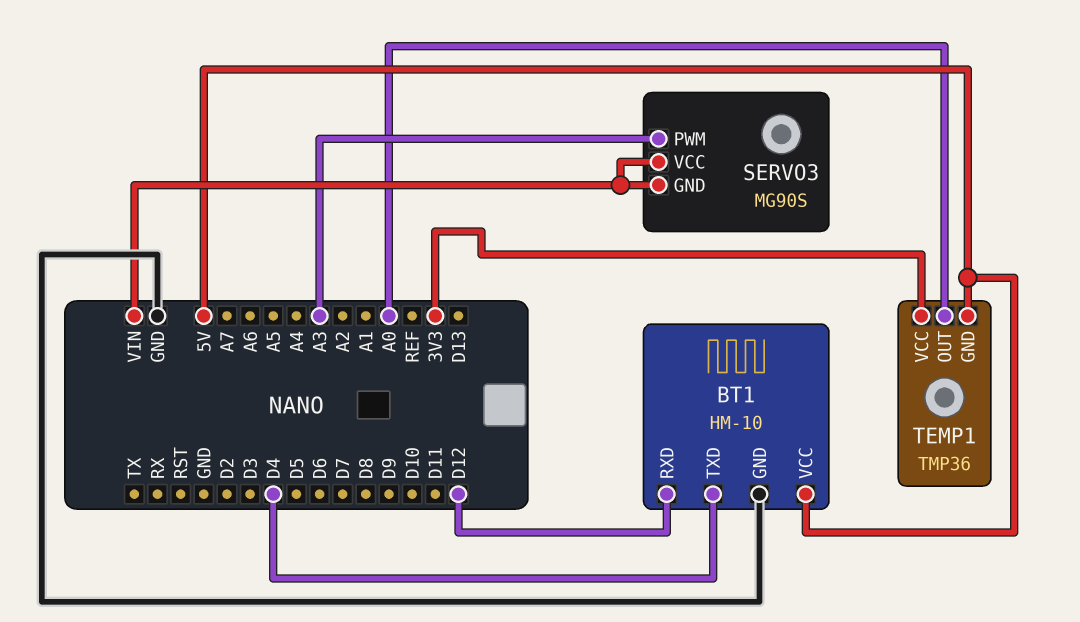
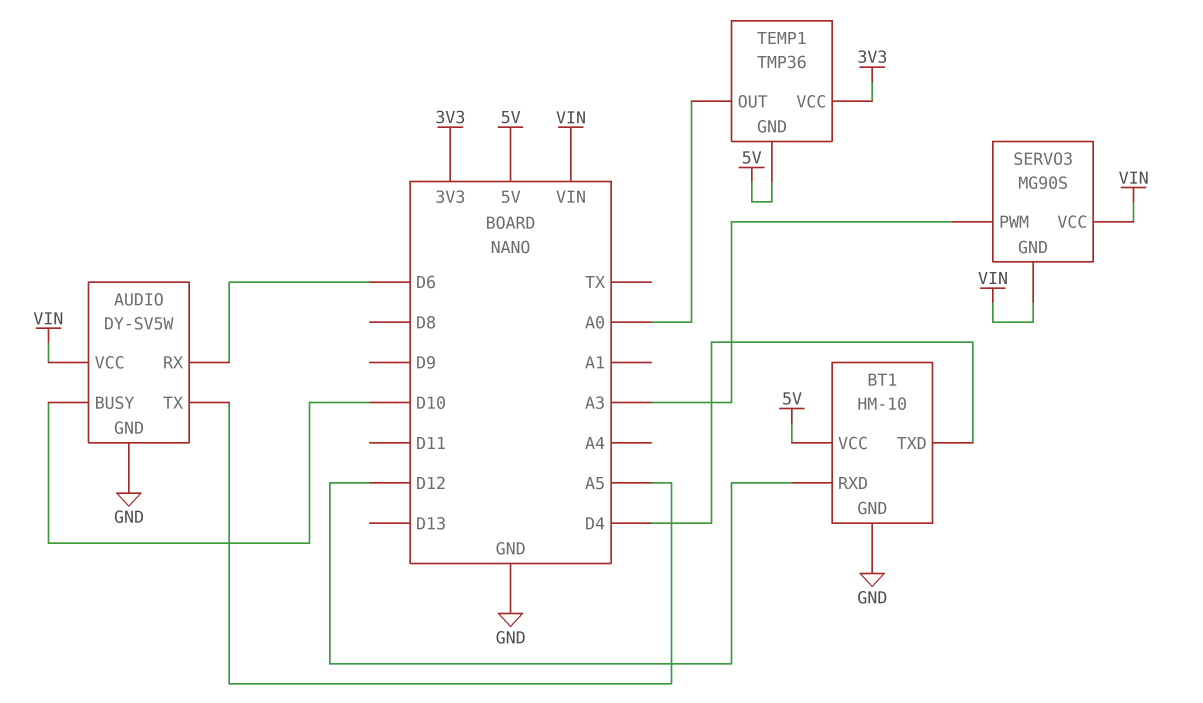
AUDIO: none -> DY-SV5W
AUDIO pin BUSY: none -> D10
AUDIO pin GND: none -> GND
AUDIO pin RX: none -> D6
AUDIO pin TX: none -> A5
AUDIO pin VCC: none -> VIN

